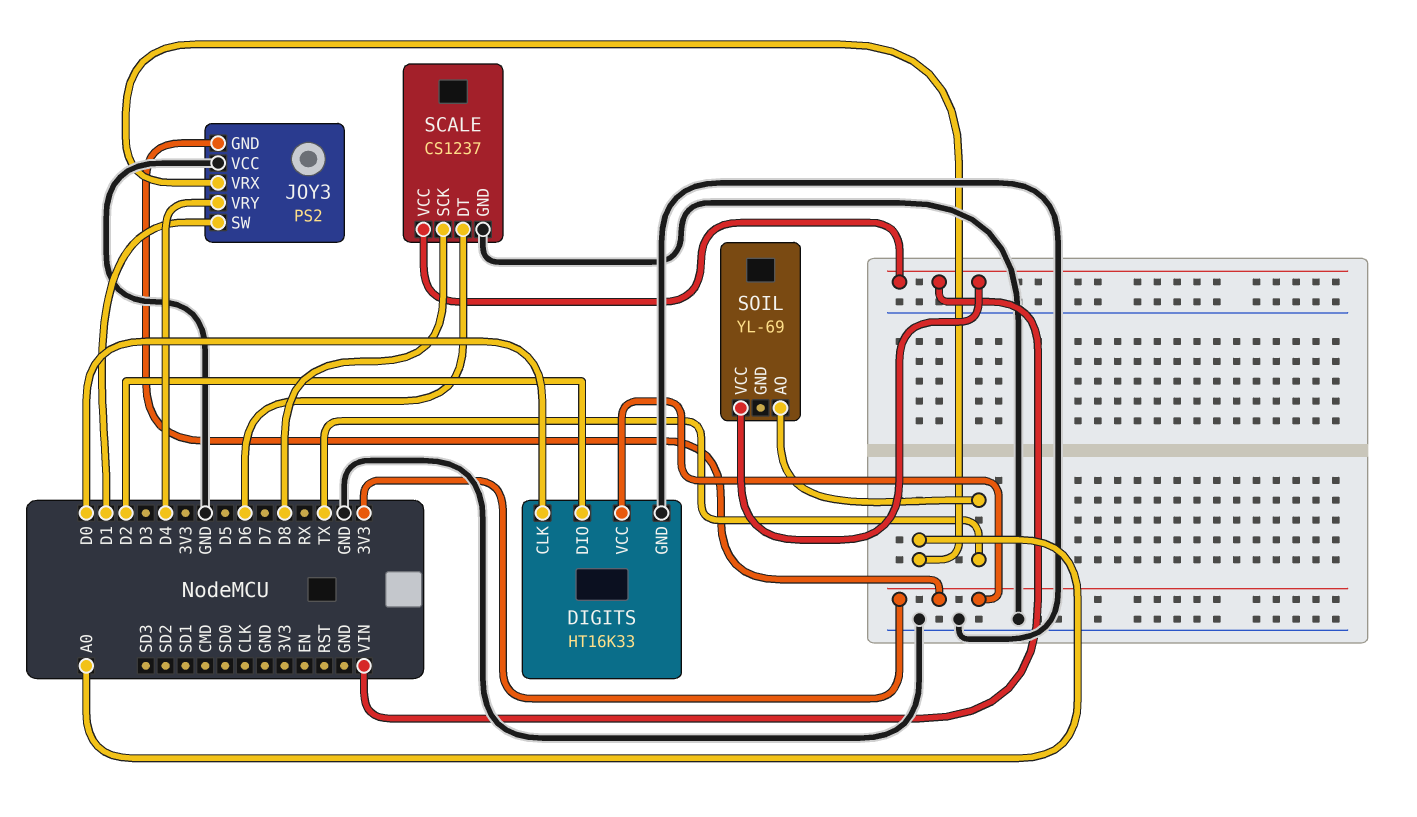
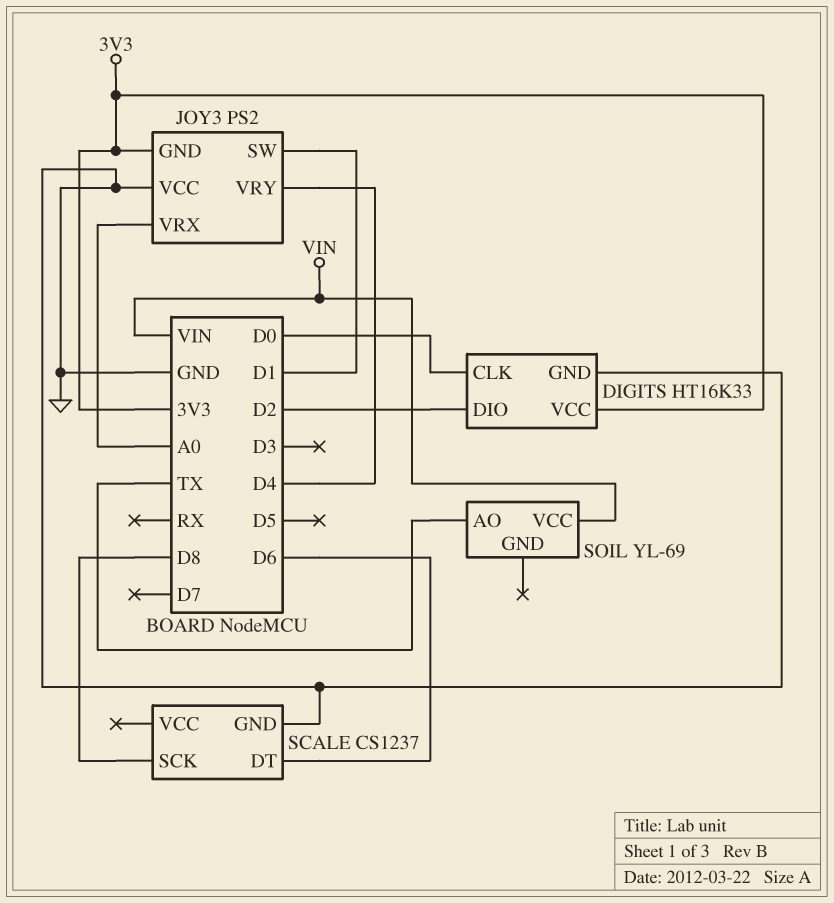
SCALE pin VCC: VIN -> none

